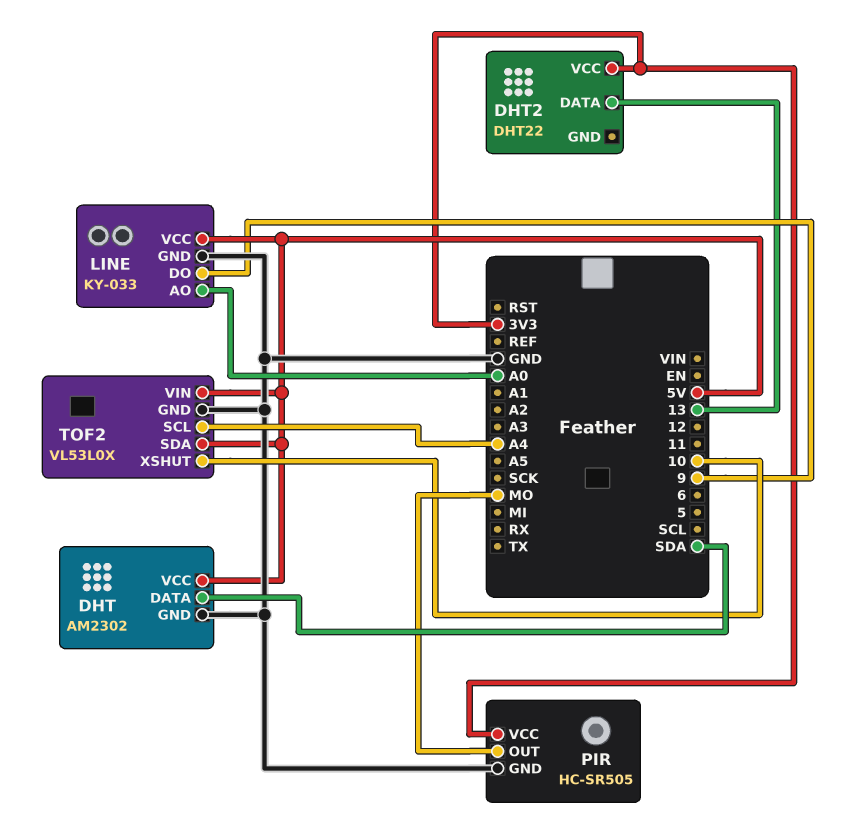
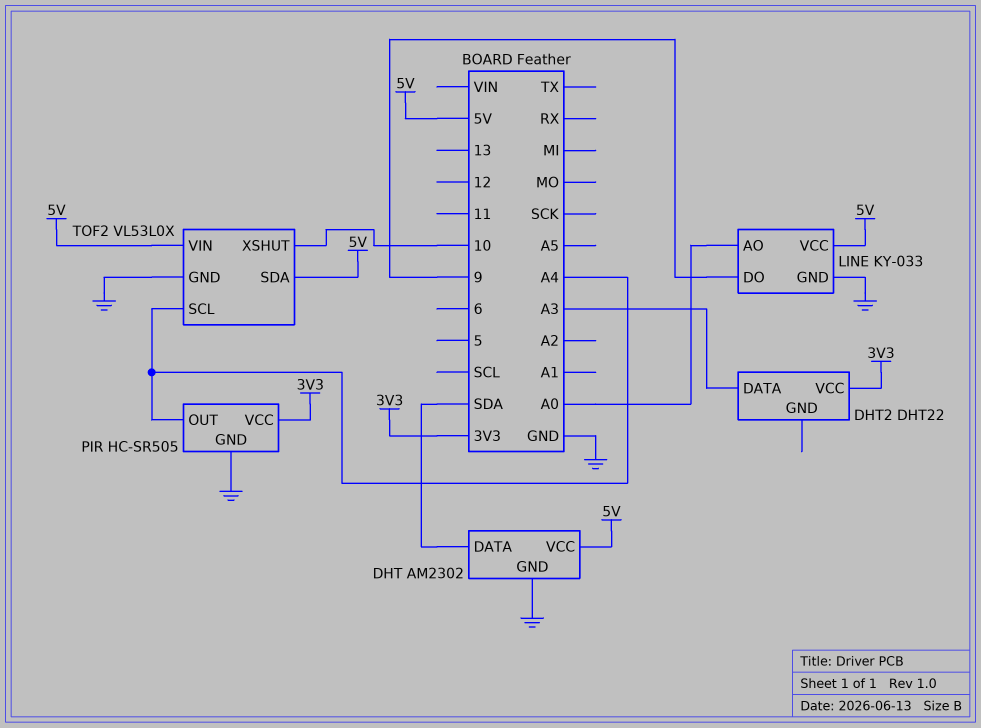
DHT2 pin DATA: 13 -> A3
PIR pin OUT: MO -> A4

